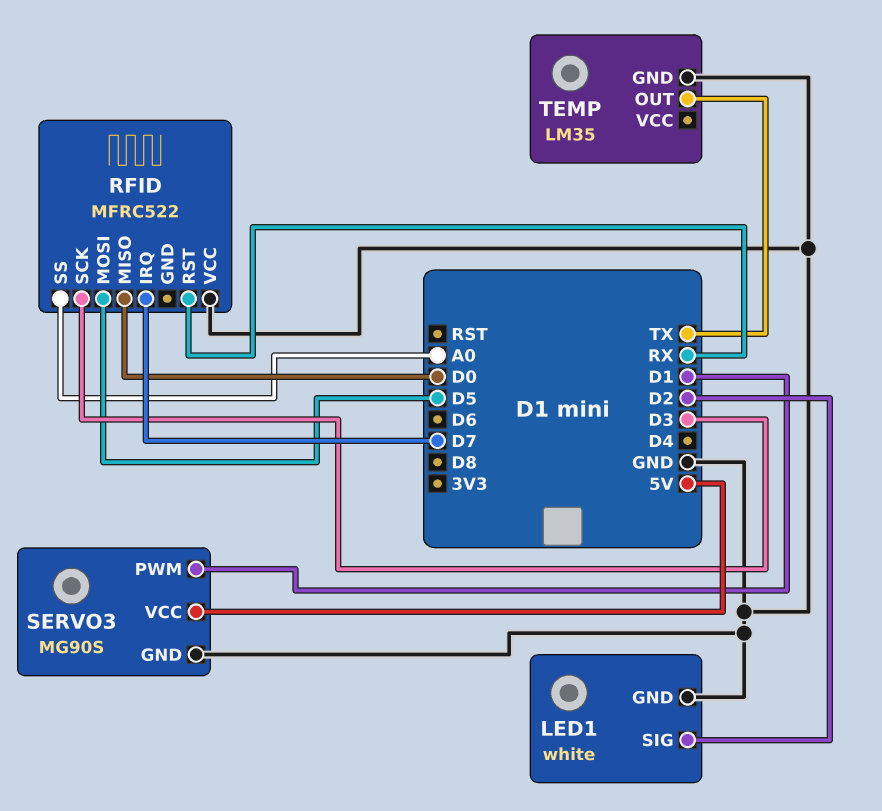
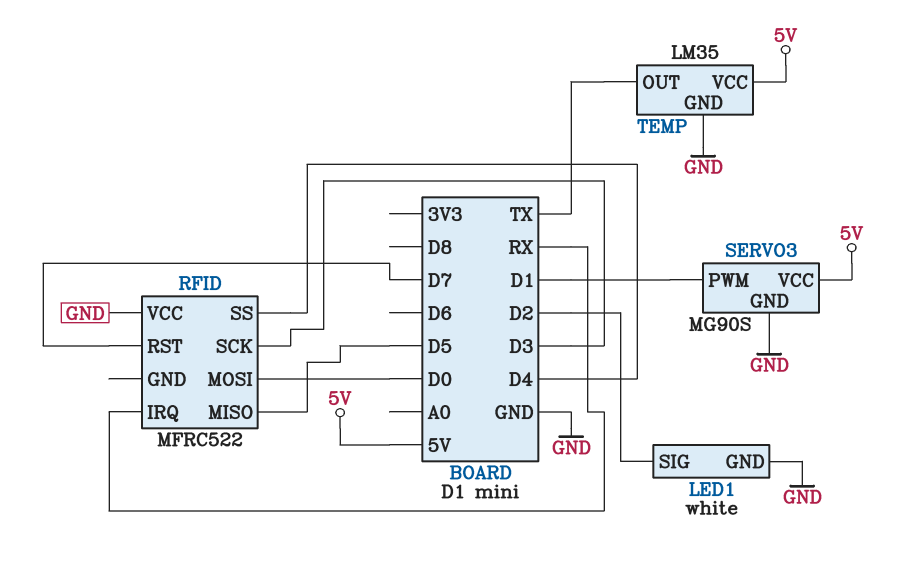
RFID pin IRQ: D7 -> RX
RFID pin MISO: D0 -> D5
RFID pin MOSI: D5 -> D0
RFID pin RST: RX -> D7
RFID pin SS: A0 -> D4
TEMP pin VCC: none -> 5V

